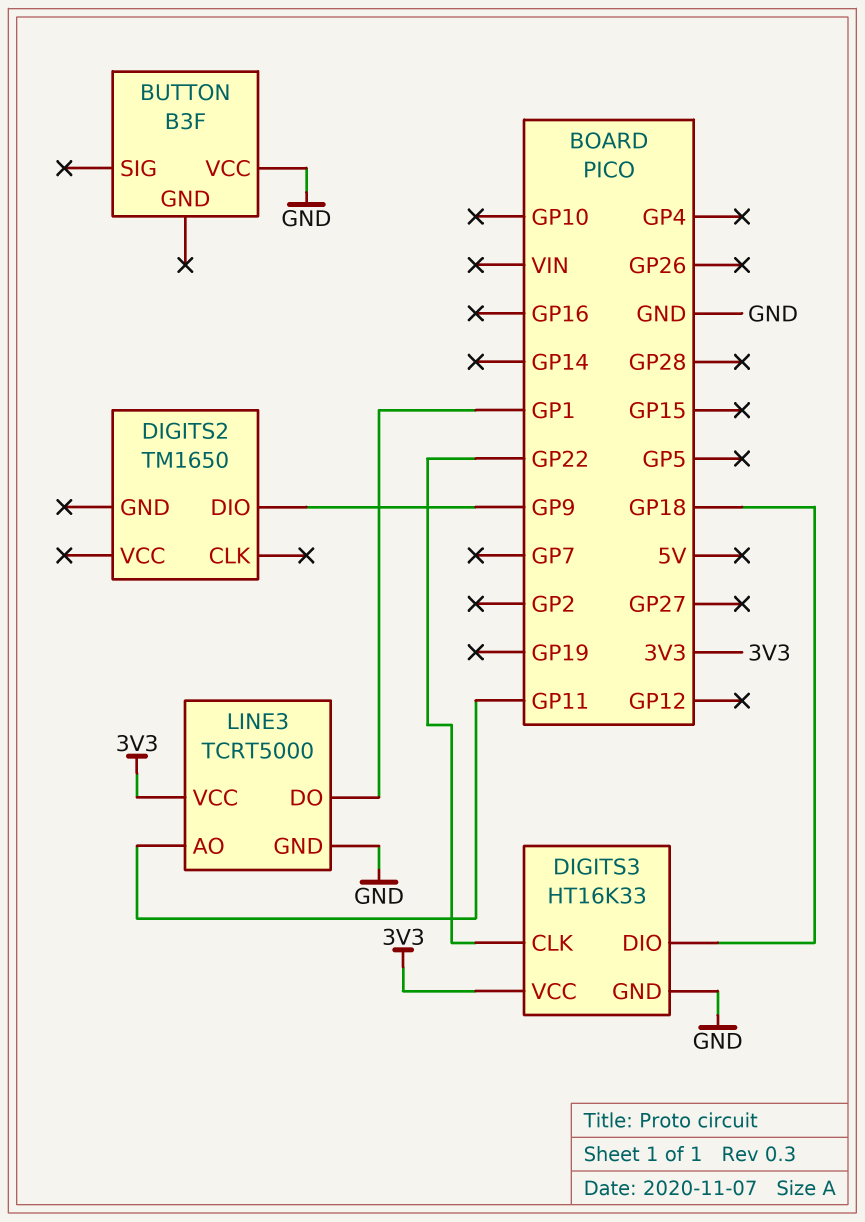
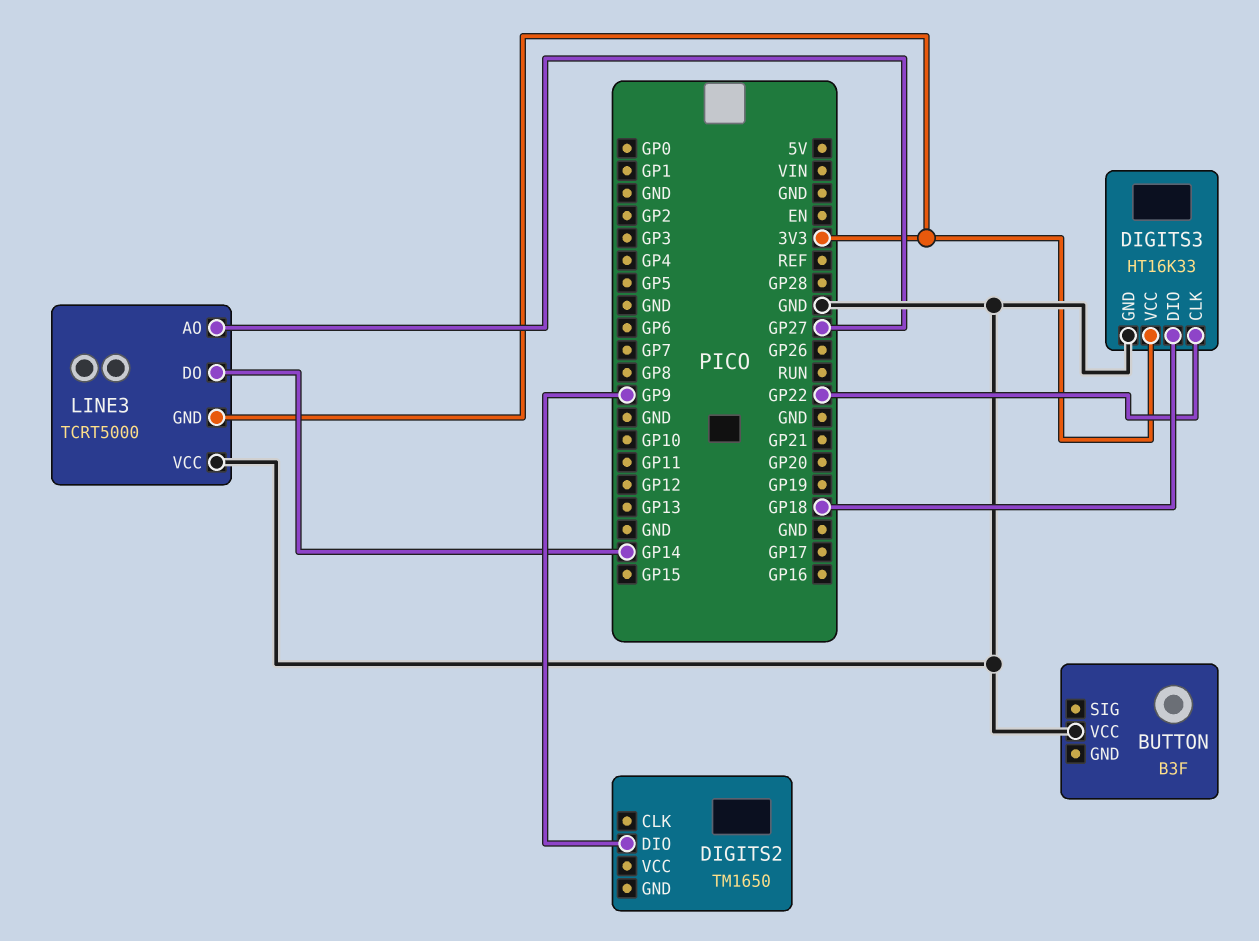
LINE3 pin AO: GP11 -> GP27
LINE3 pin DO: GP1 -> GP14
LINE3 pin GND: GND -> 3V3
LINE3 pin VCC: 3V3 -> GND

